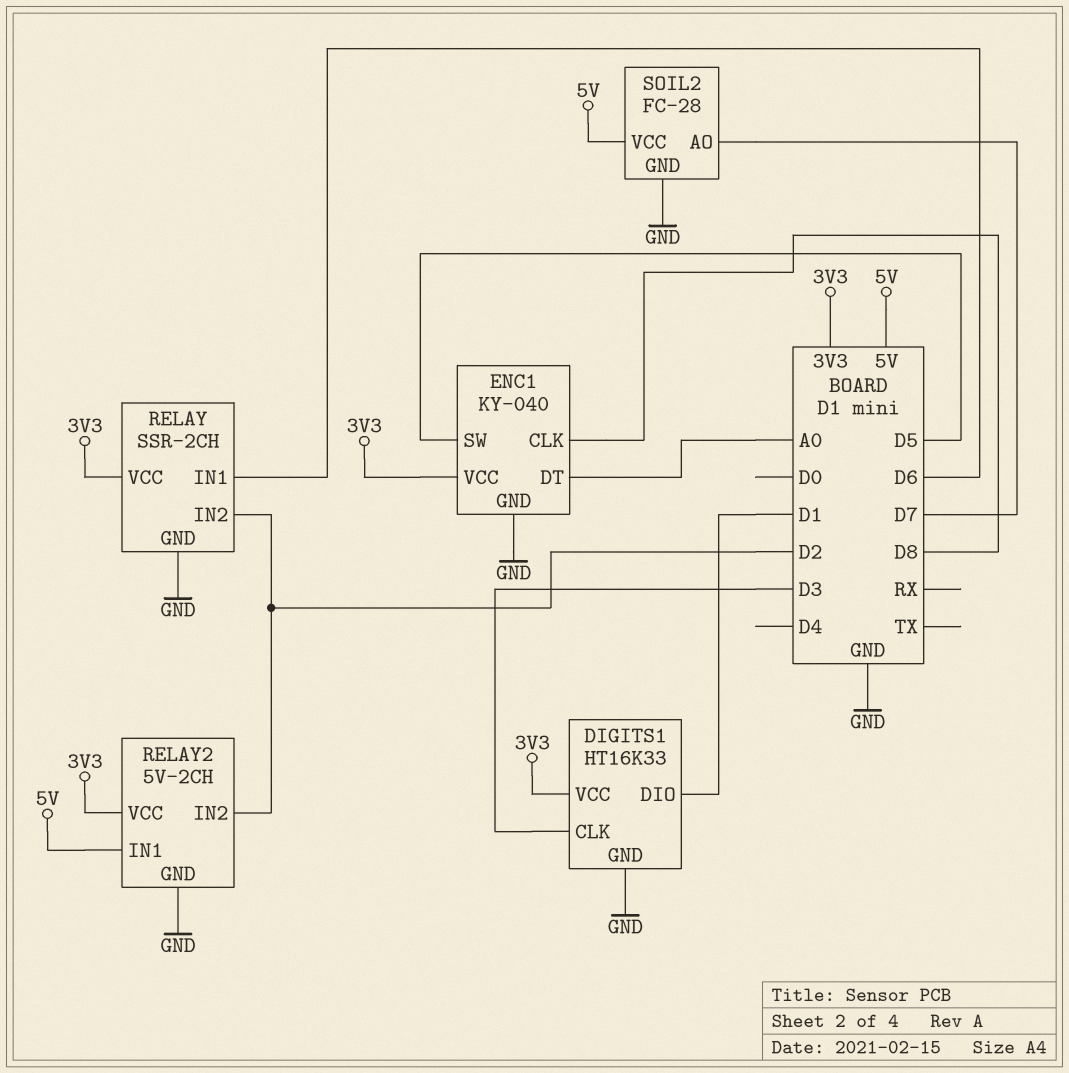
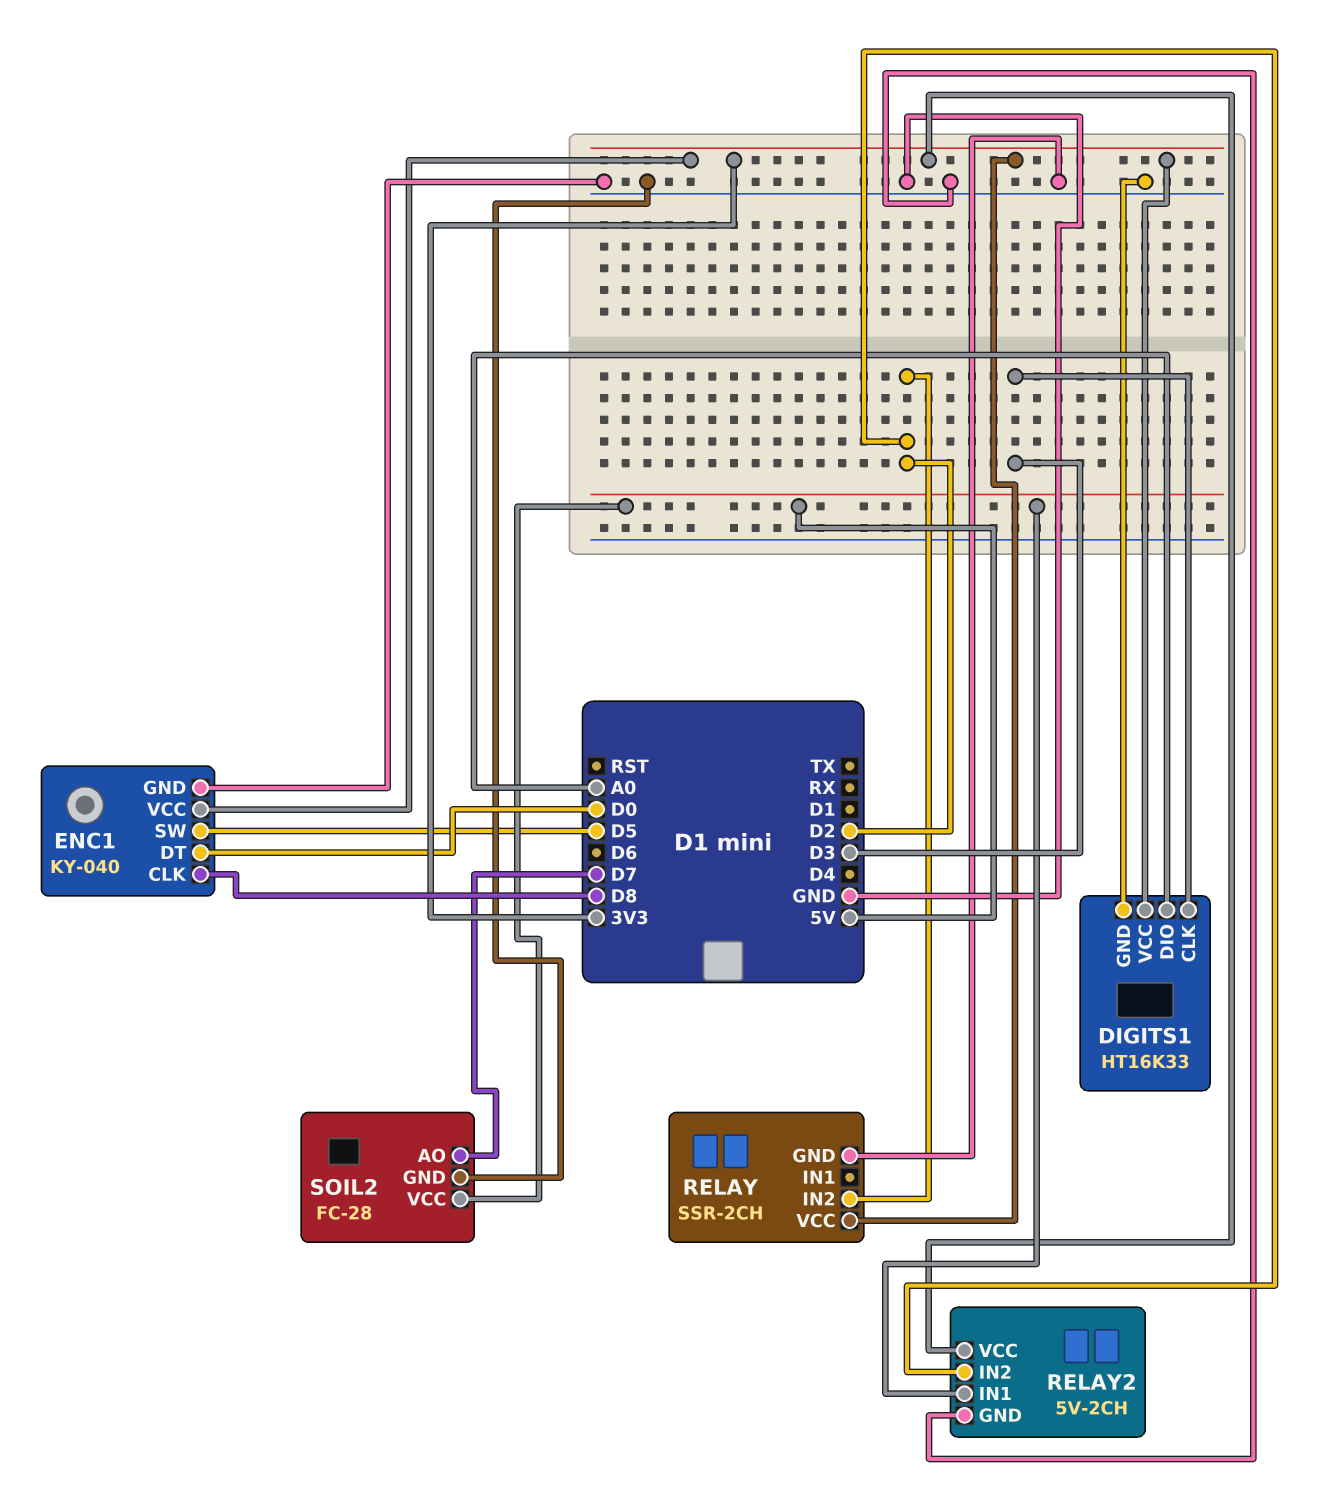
DIGITS1 pin DIO: D1 -> A0
ENC1 pin DT: A0 -> D0
RELAY pin IN1: D6 -> none

